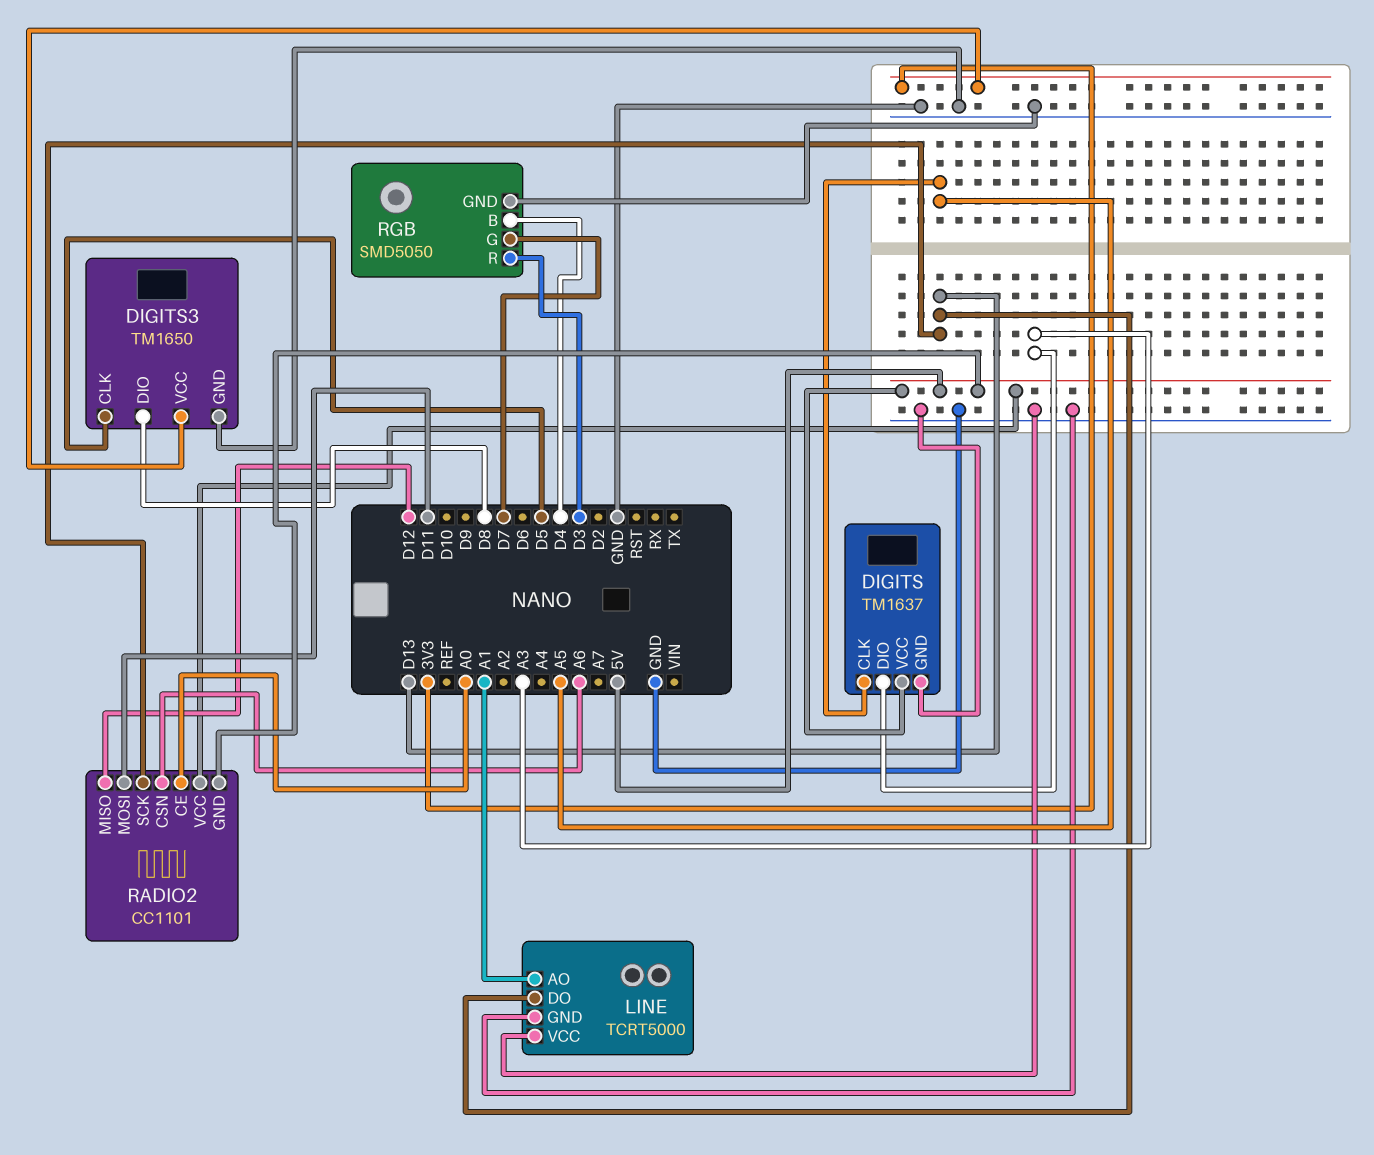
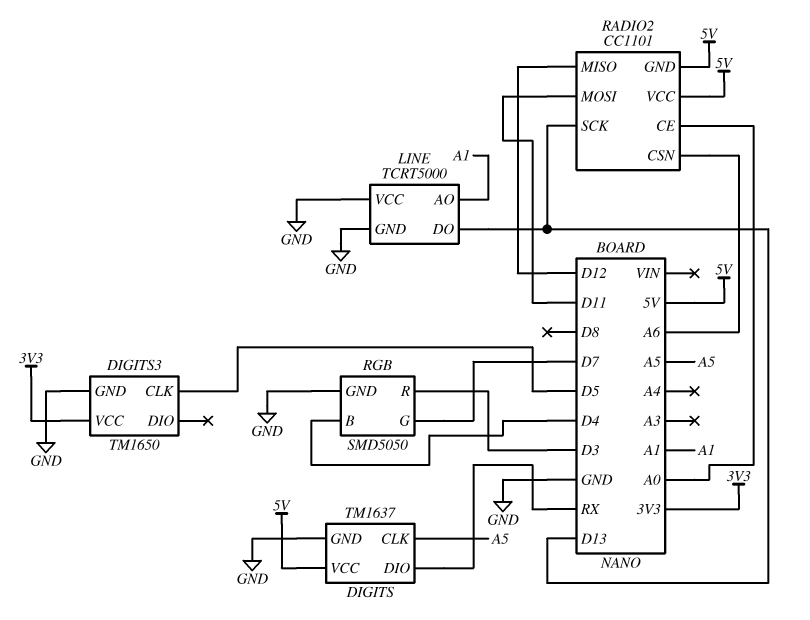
DIGITS pin DIO: A3 -> RX
DIGITS3 pin DIO: D8 -> none

